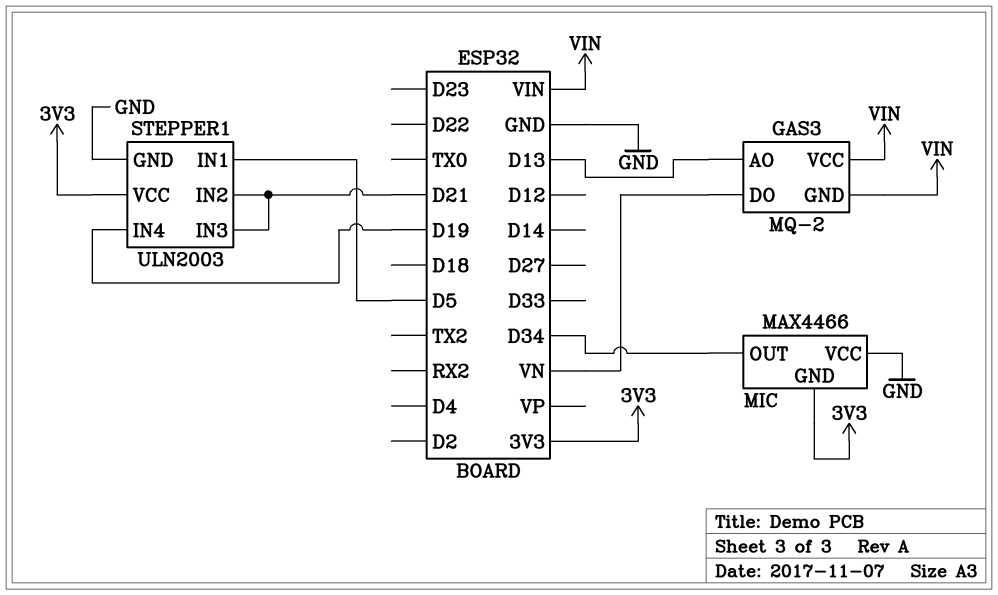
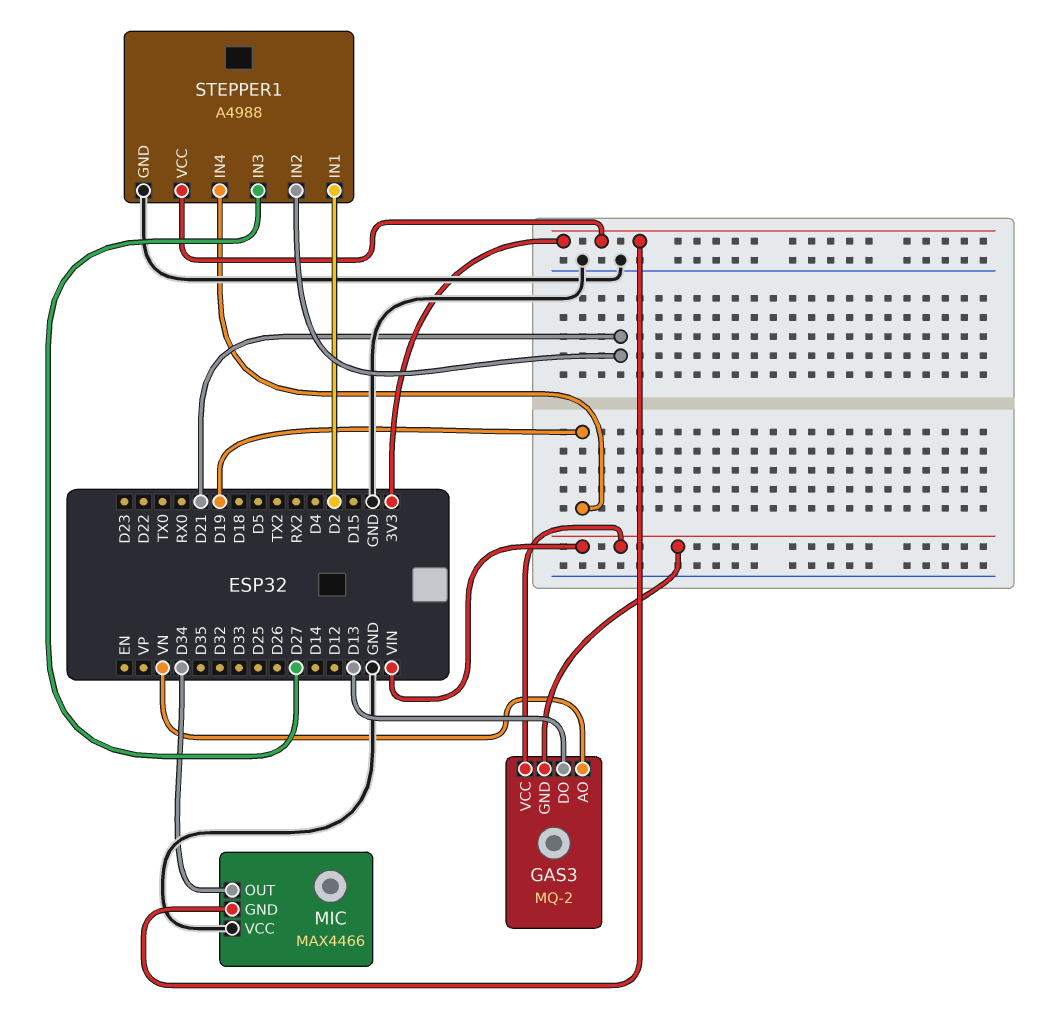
GAS3 pin AO: D13 -> VN
GAS3 pin DO: VN -> D13
STEPPER1: ULN2003 -> A4988
STEPPER1 pin IN1: D5 -> D2
STEPPER1 pin IN3: D21 -> D27

